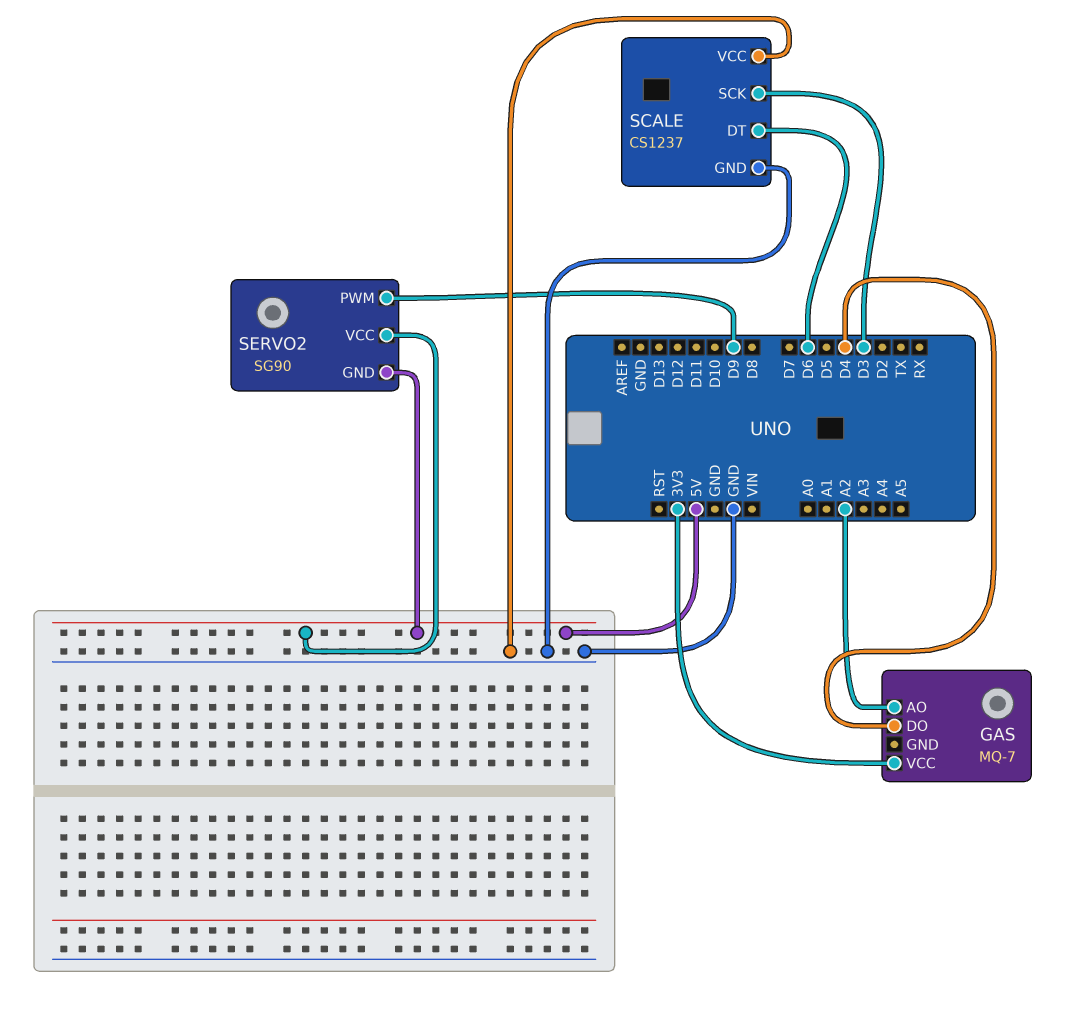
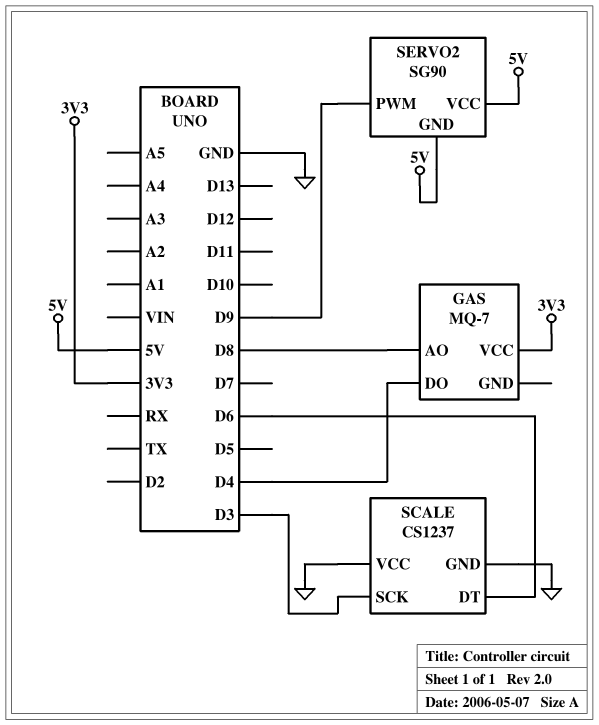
GAS pin AO: A2 -> D8

